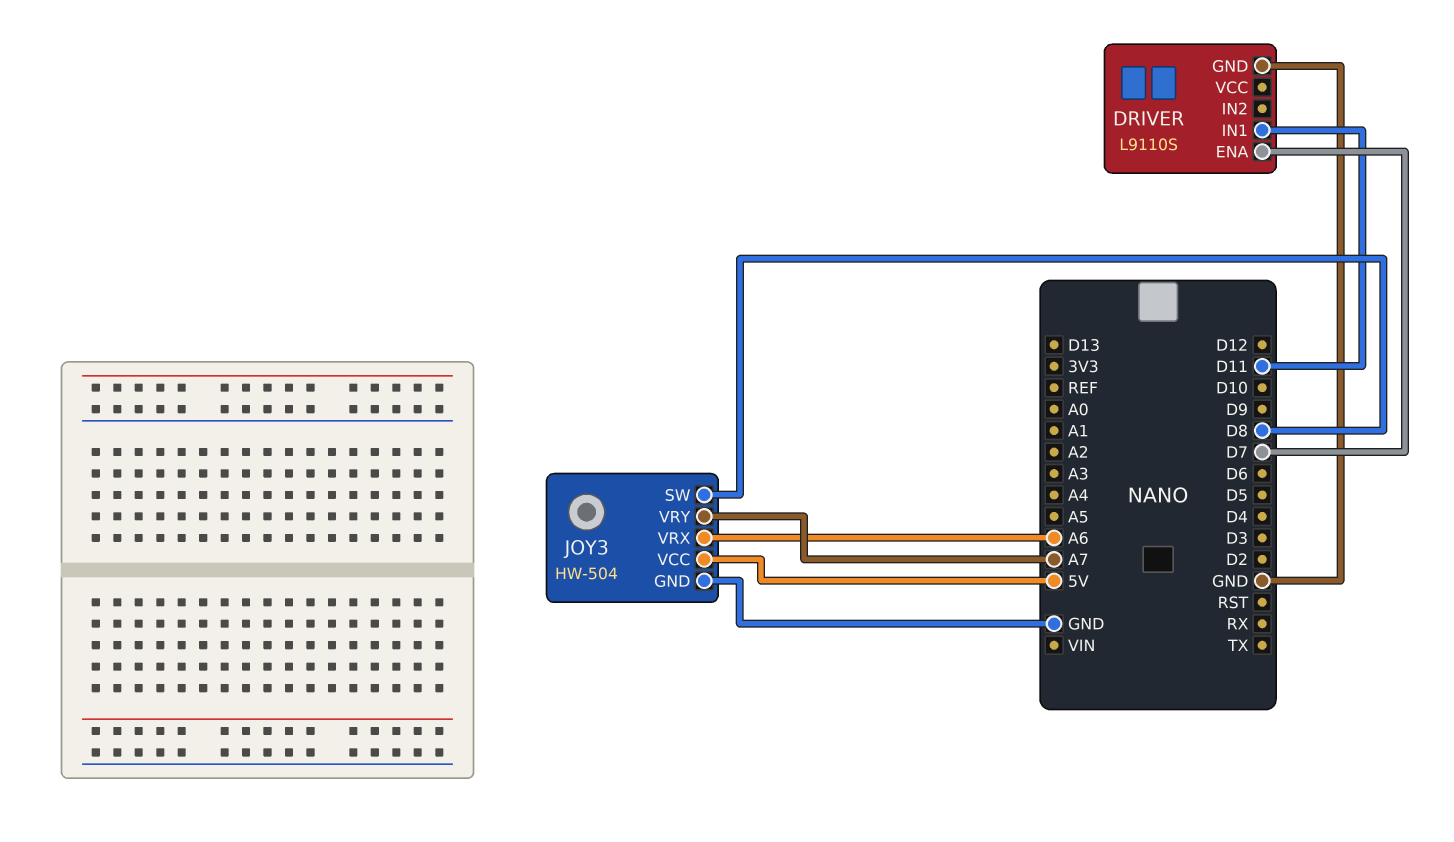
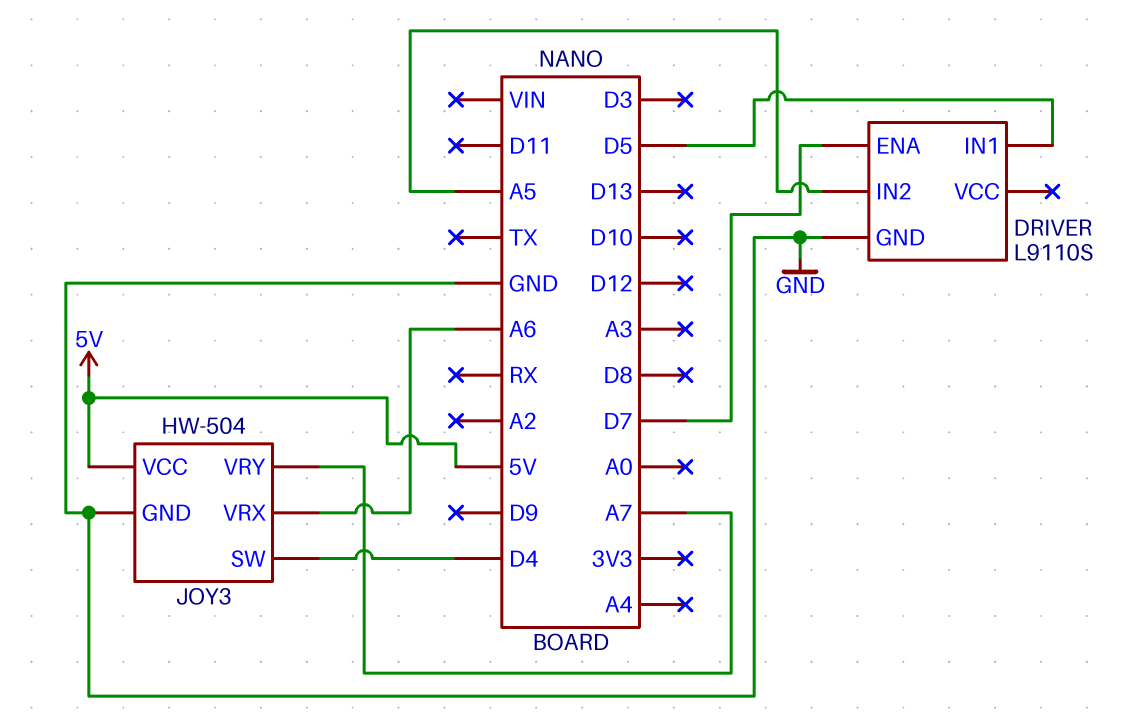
DRIVER pin IN1: D11 -> D5
DRIVER pin IN2: none -> A5
JOY3 pin SW: D8 -> D4

